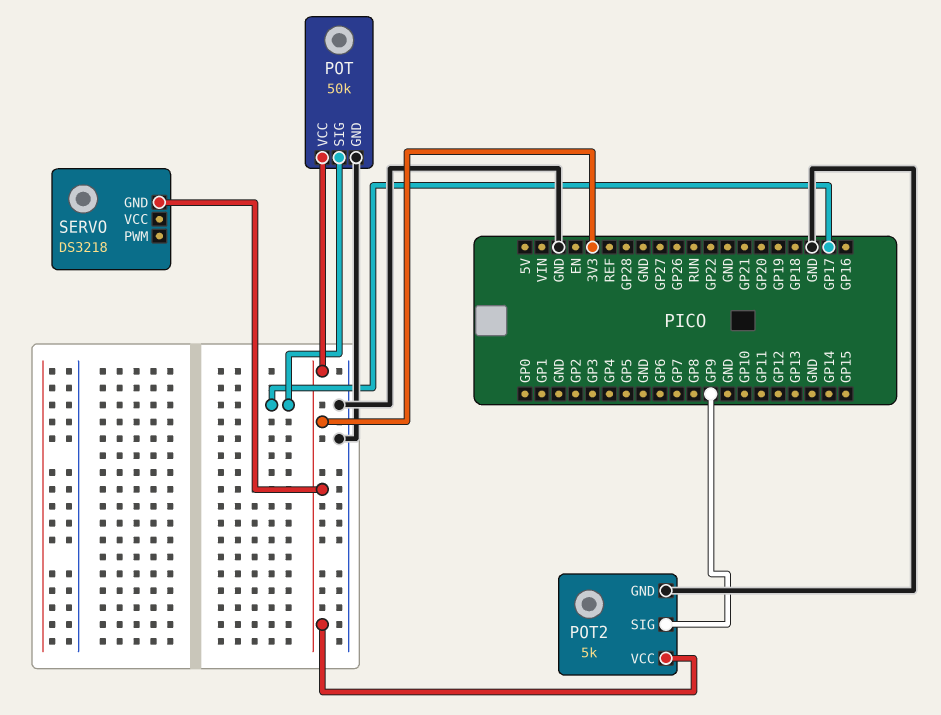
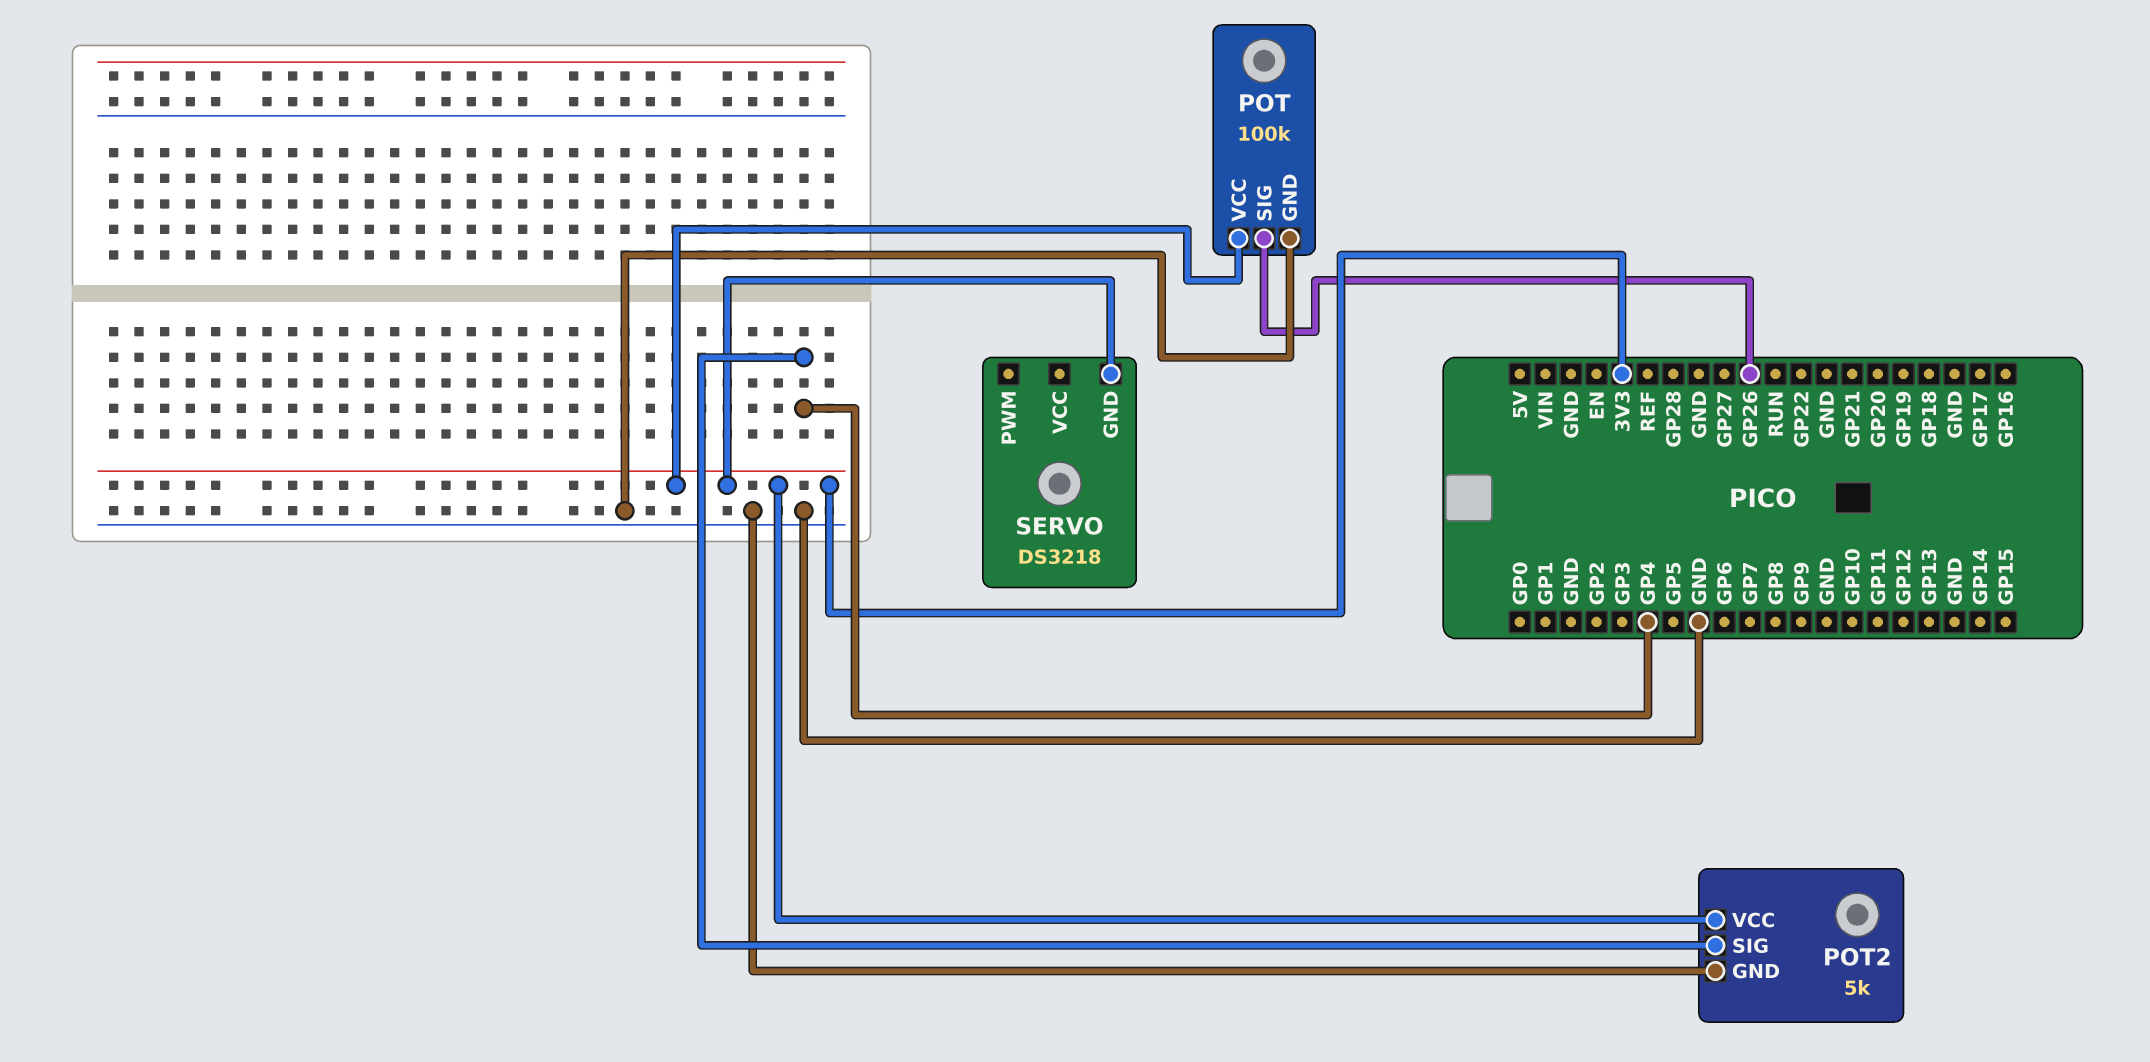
POT: 50k -> 100k
POT pin SIG: GP17 -> GP26
POT2 pin SIG: GP9 -> GP4

